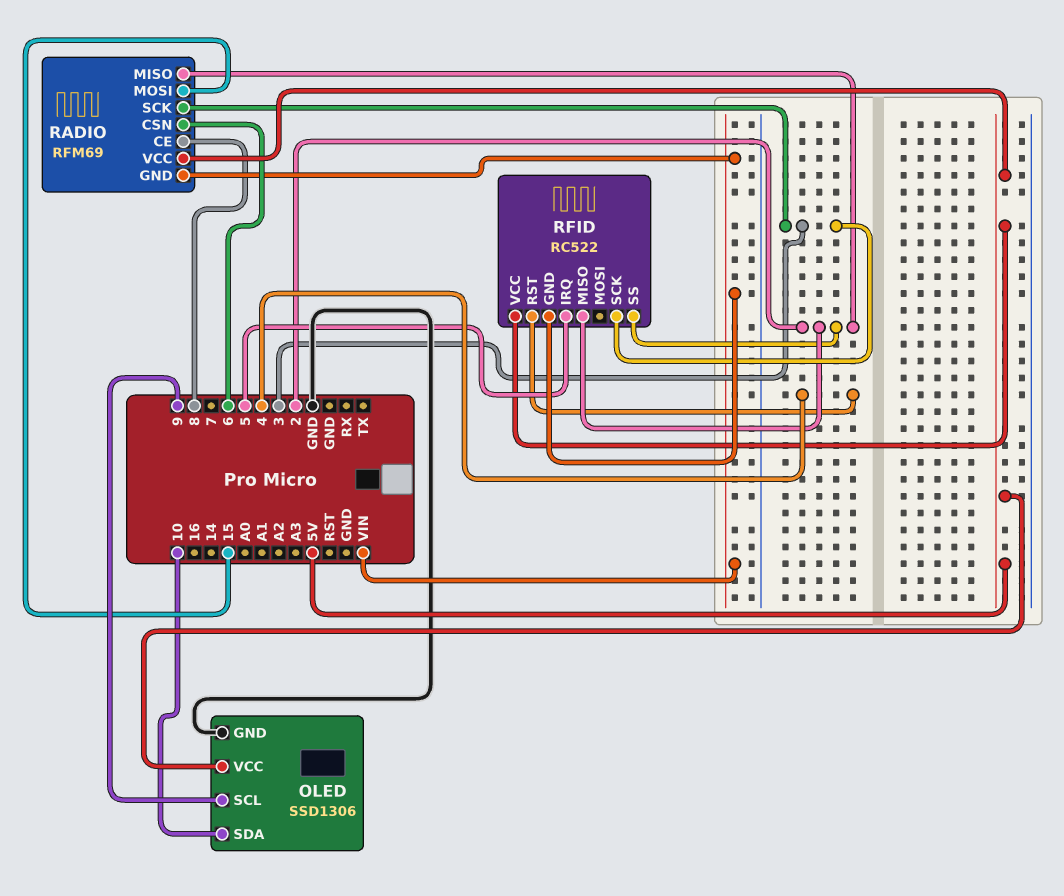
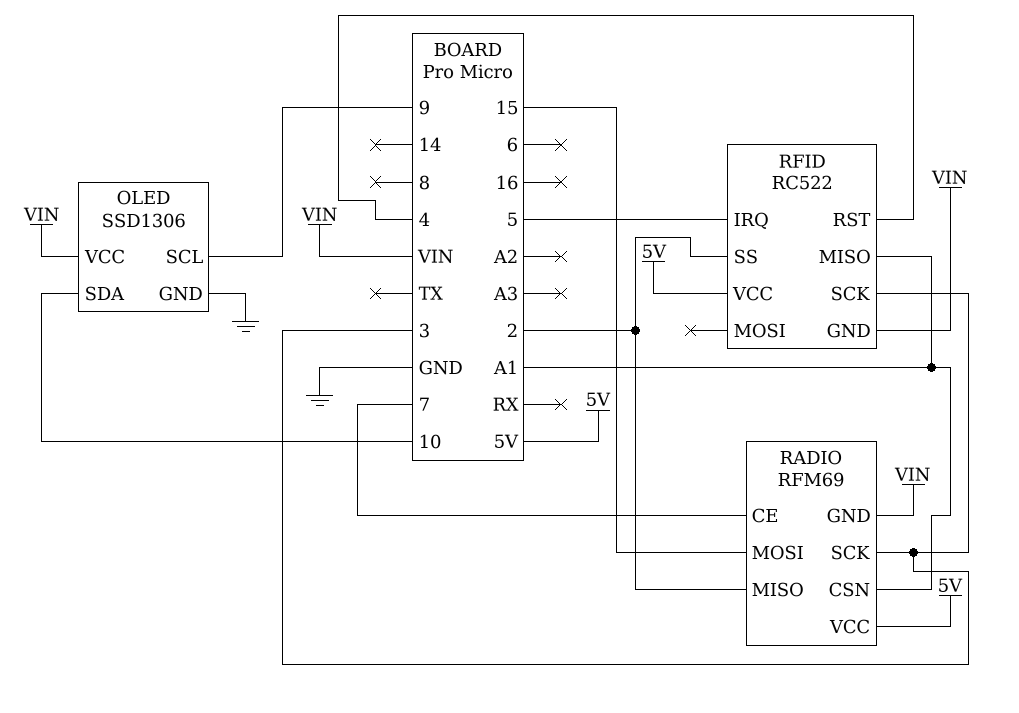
OLED pin VCC: 5V -> VIN
RADIO pin CE: 8 -> 7
RADIO pin CSN: 6 -> A1
RFID pin MISO: 2 -> A1

